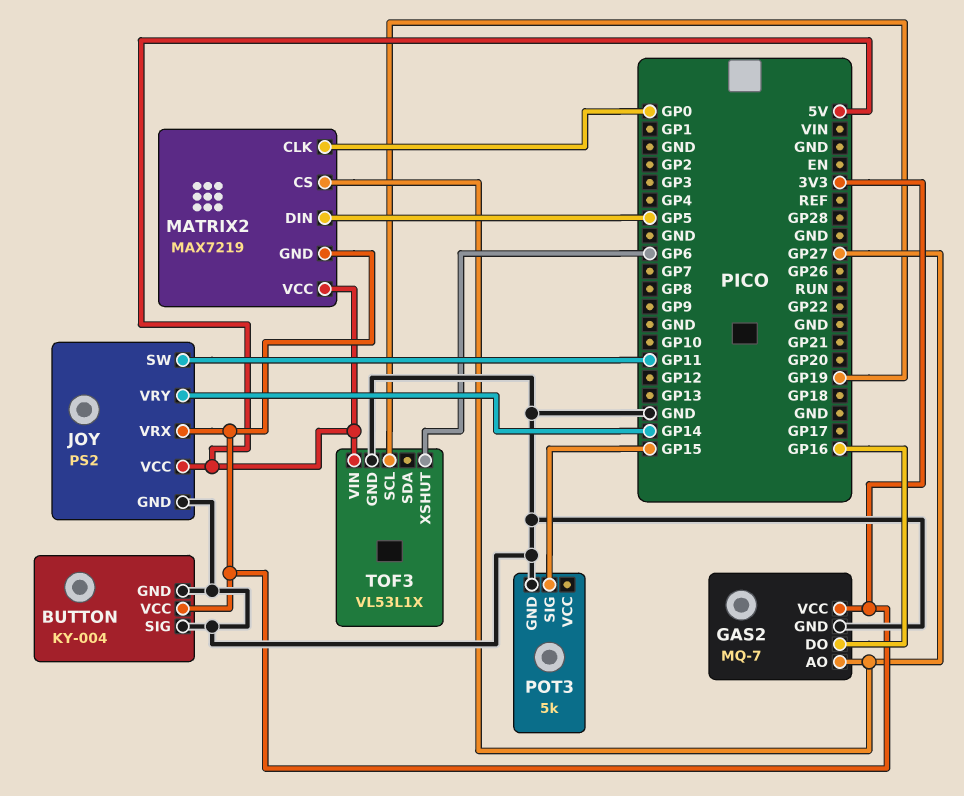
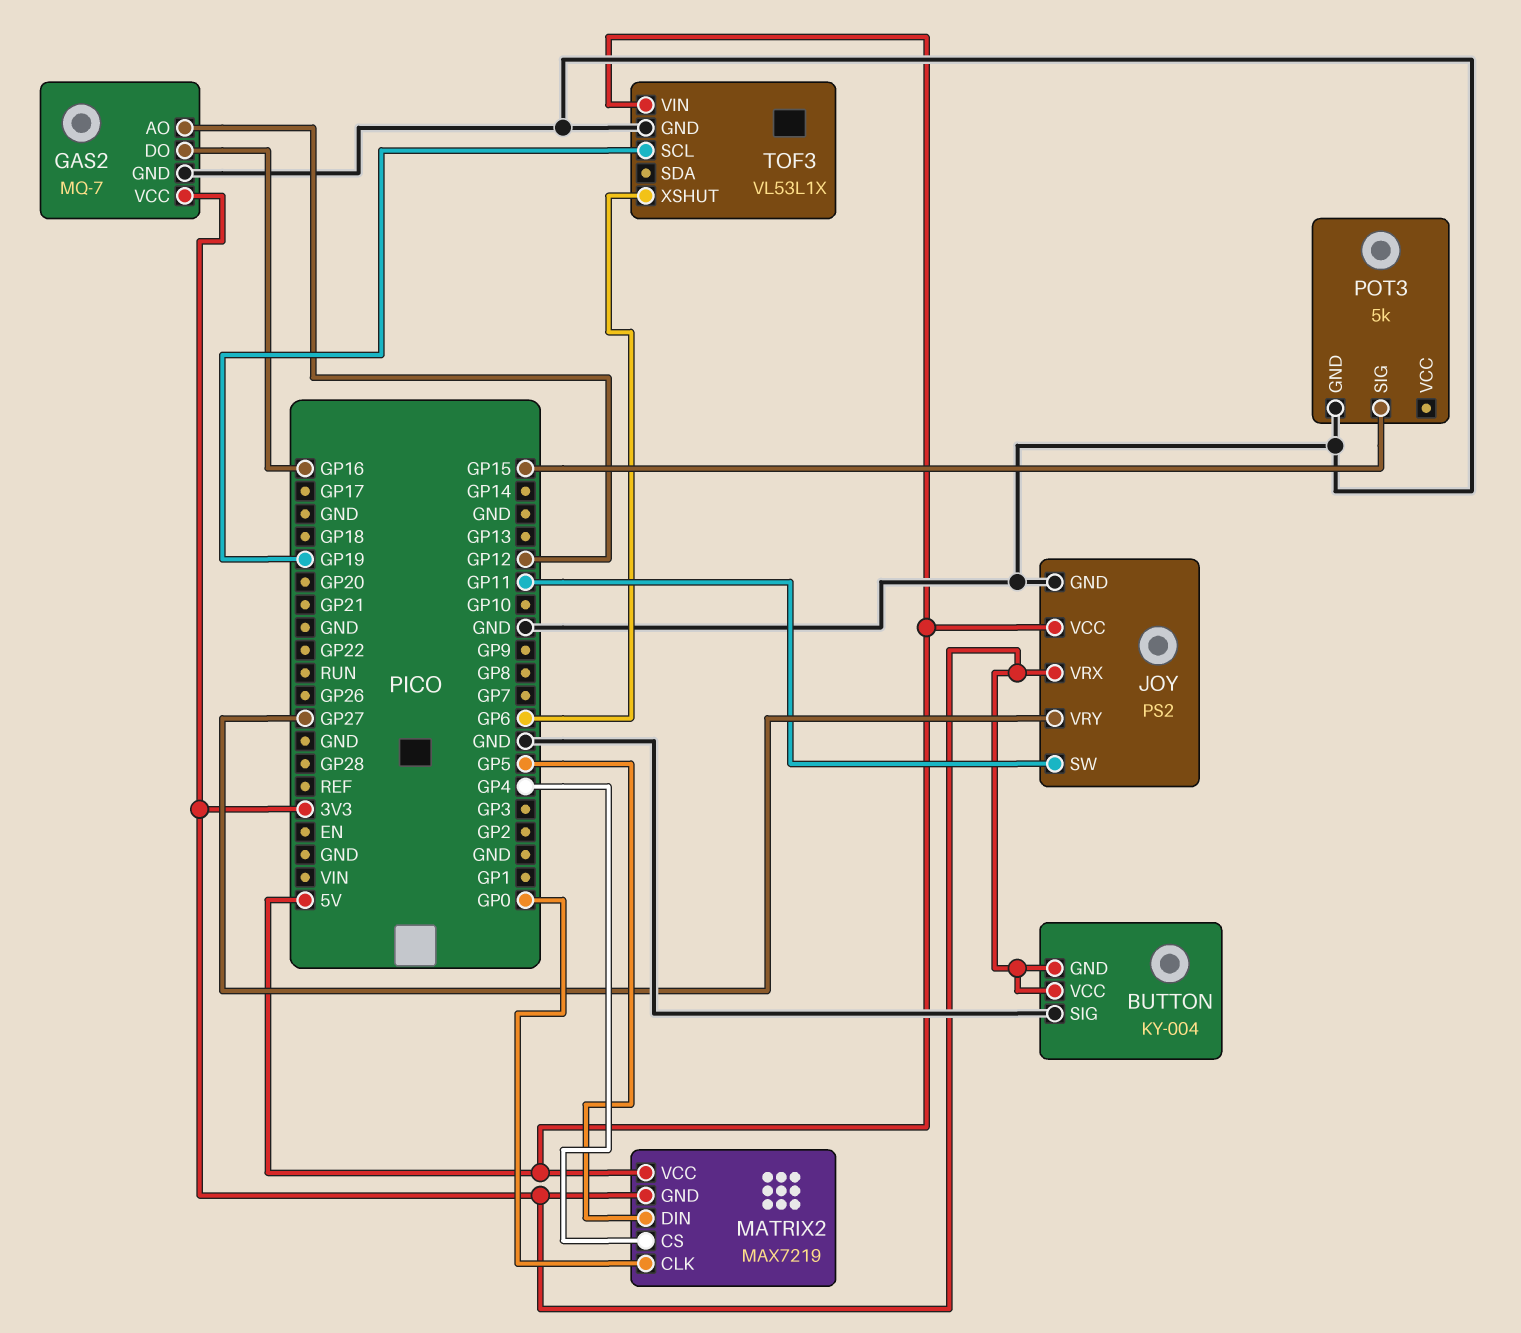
BUTTON pin GND: GND -> 3V3
GAS2 pin AO: GP27 -> GP12
JOY pin VRY: GP14 -> GP27
MATRIX2 pin CS: GP27 -> GP4

